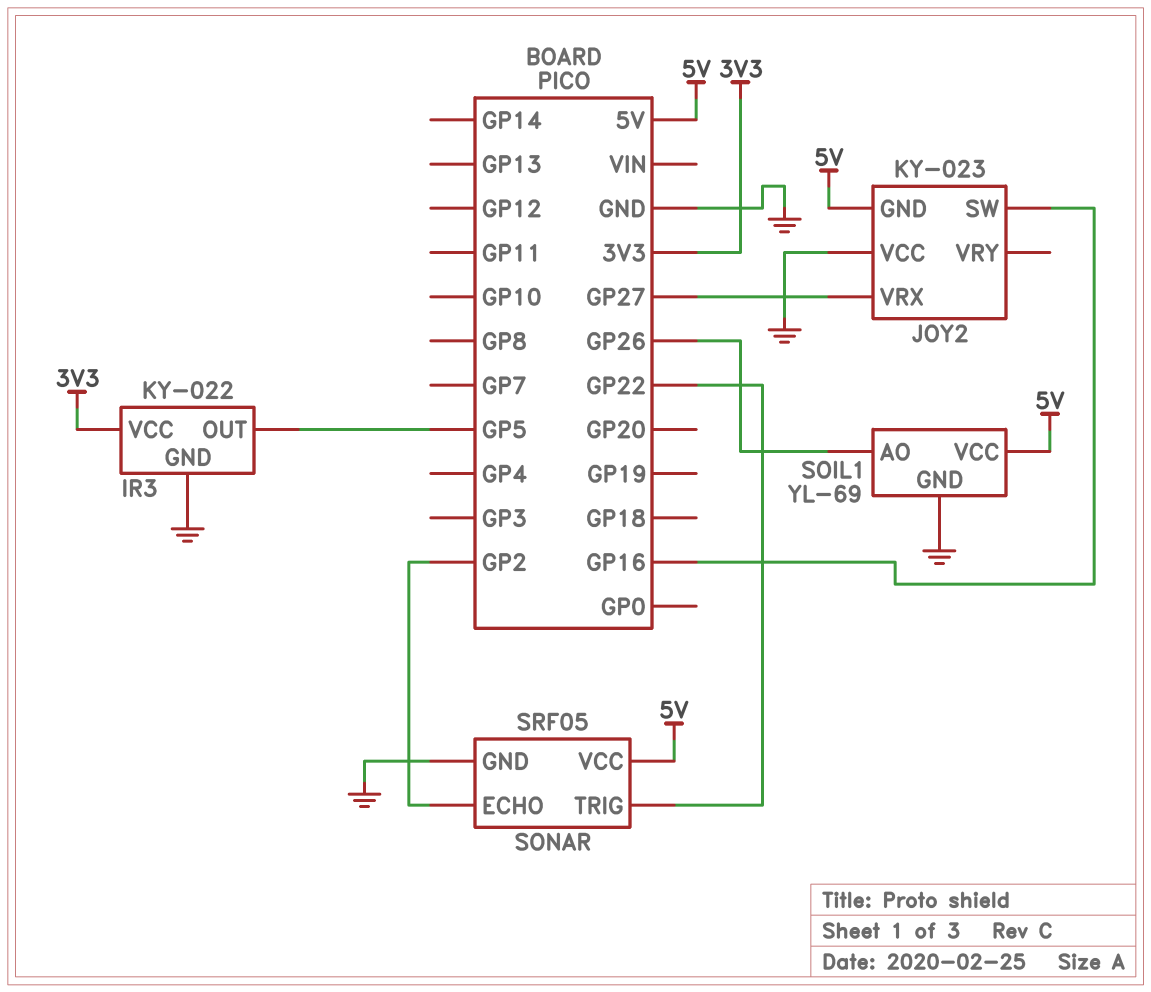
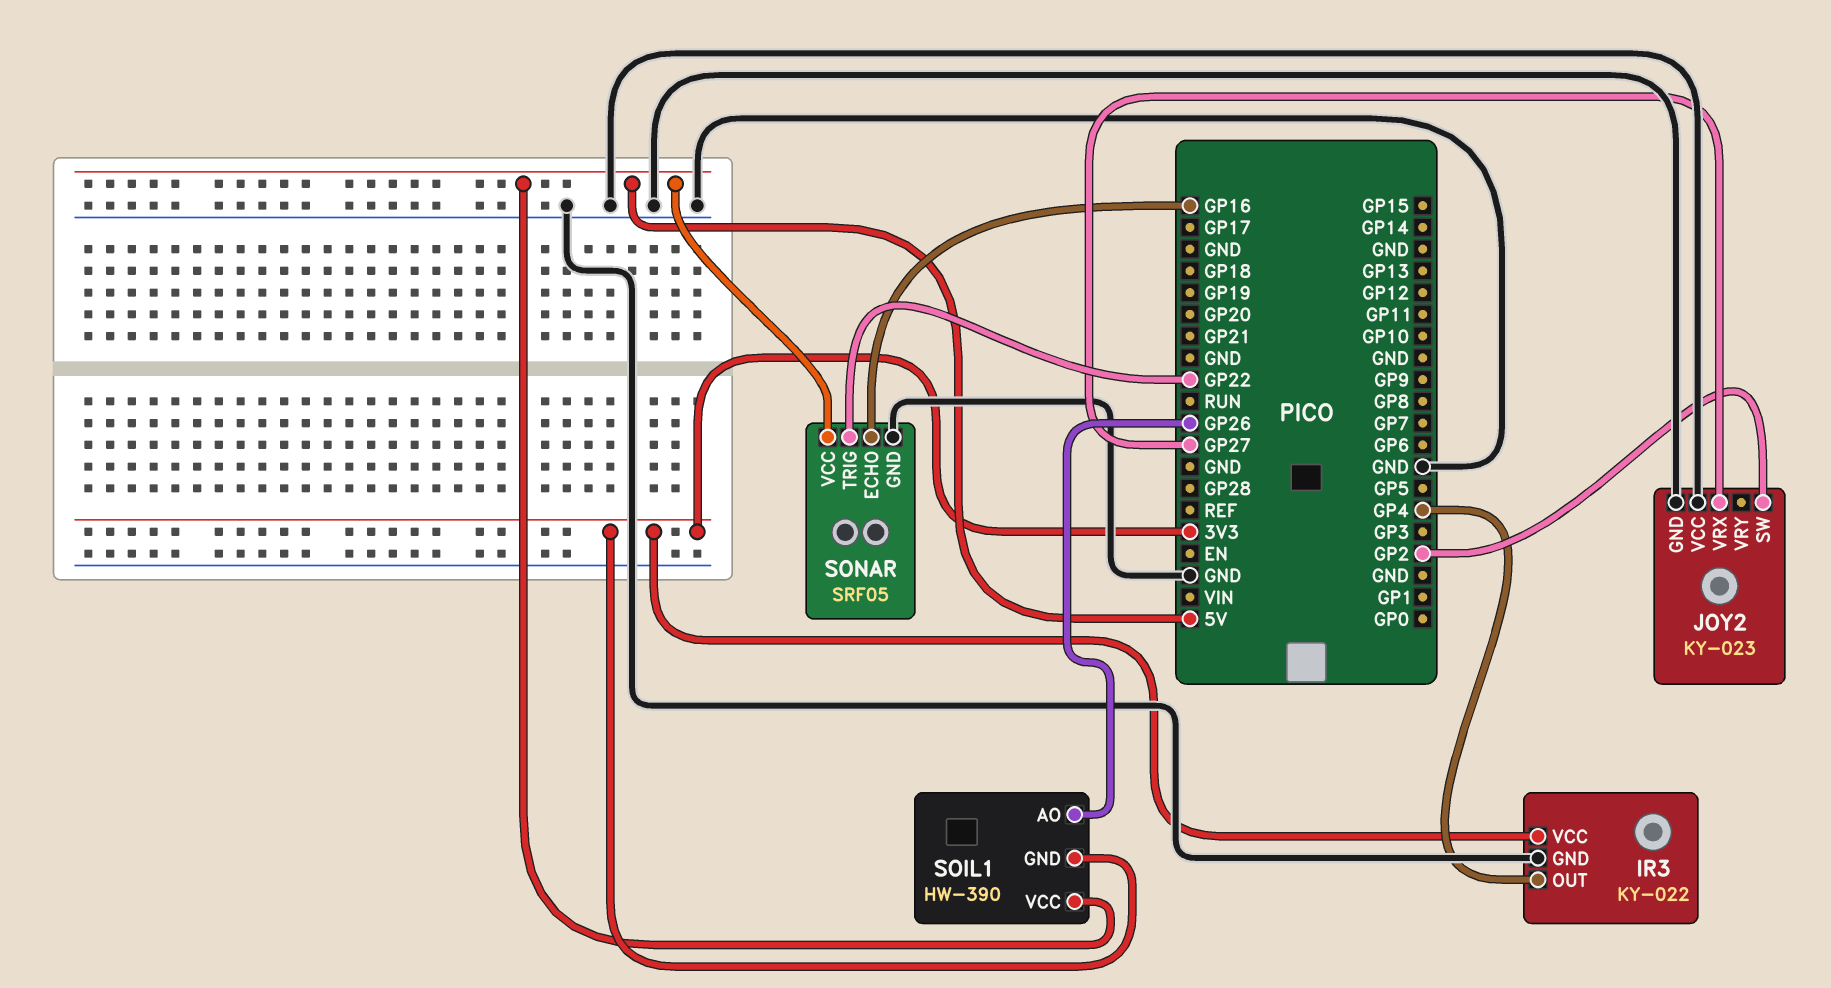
IR3 pin OUT: GP5 -> GP4
JOY2 pin GND: 5V -> GND
JOY2 pin SW: GP16 -> GP2
SOIL1: YL-69 -> HW-390
SOIL1 pin GND: GND -> 3V3
SONAR pin ECHO: GP2 -> GP16

